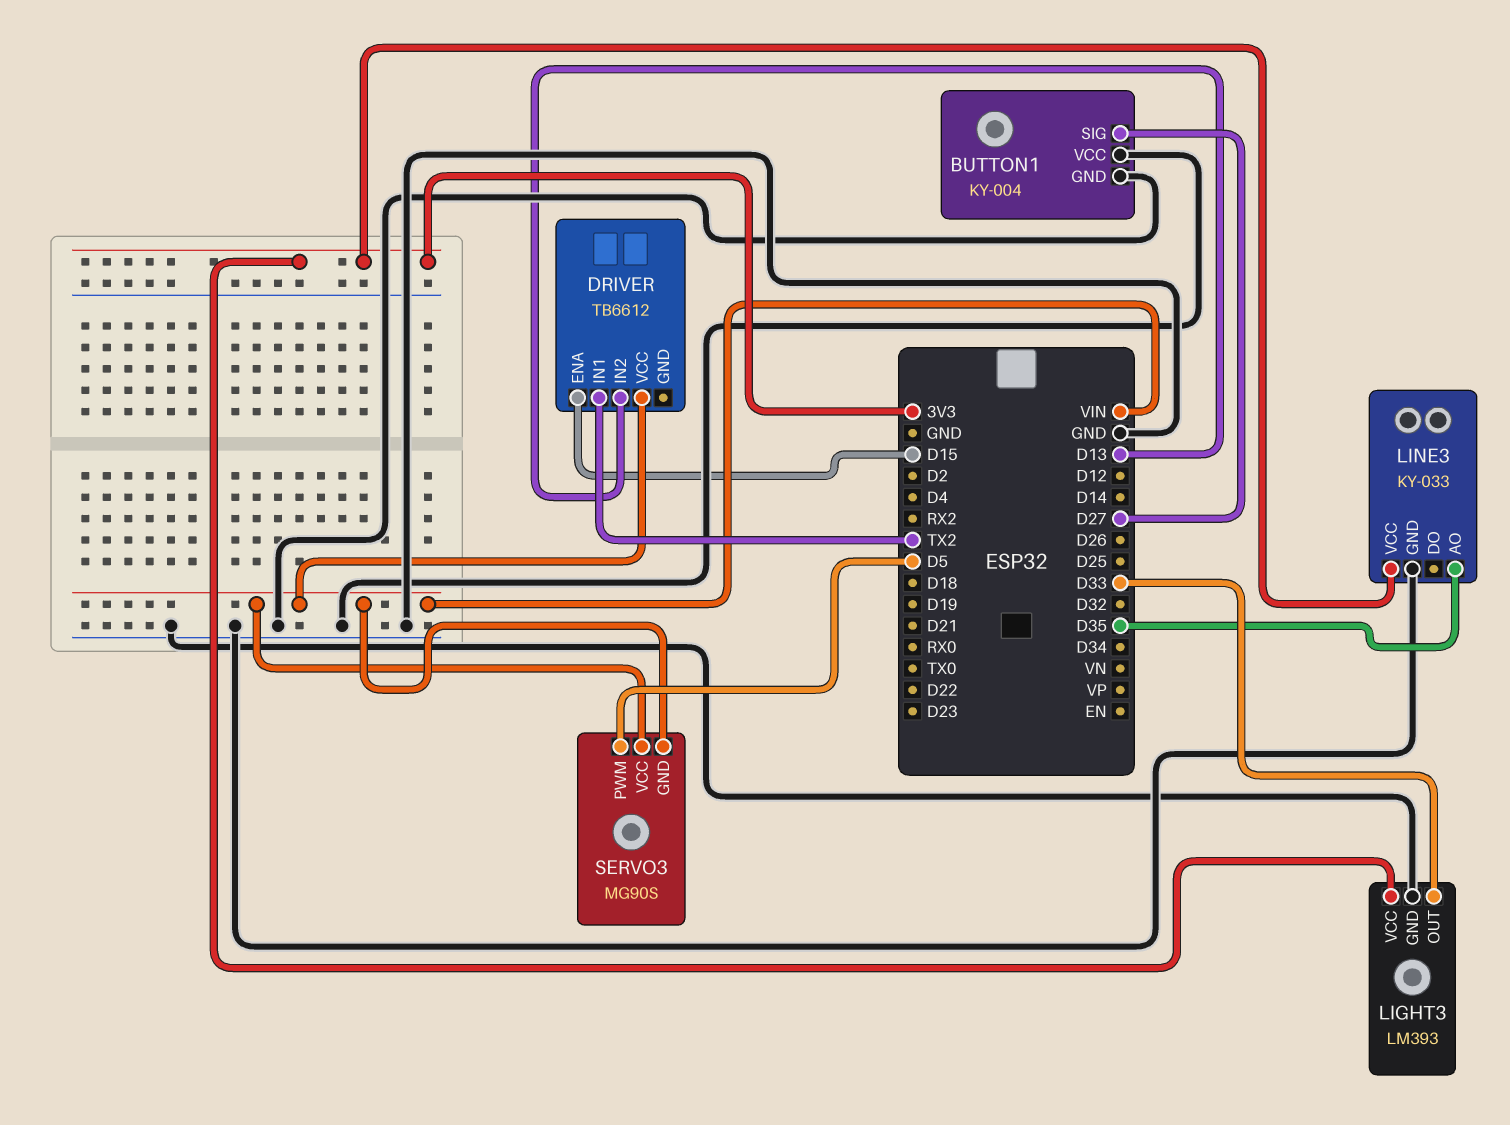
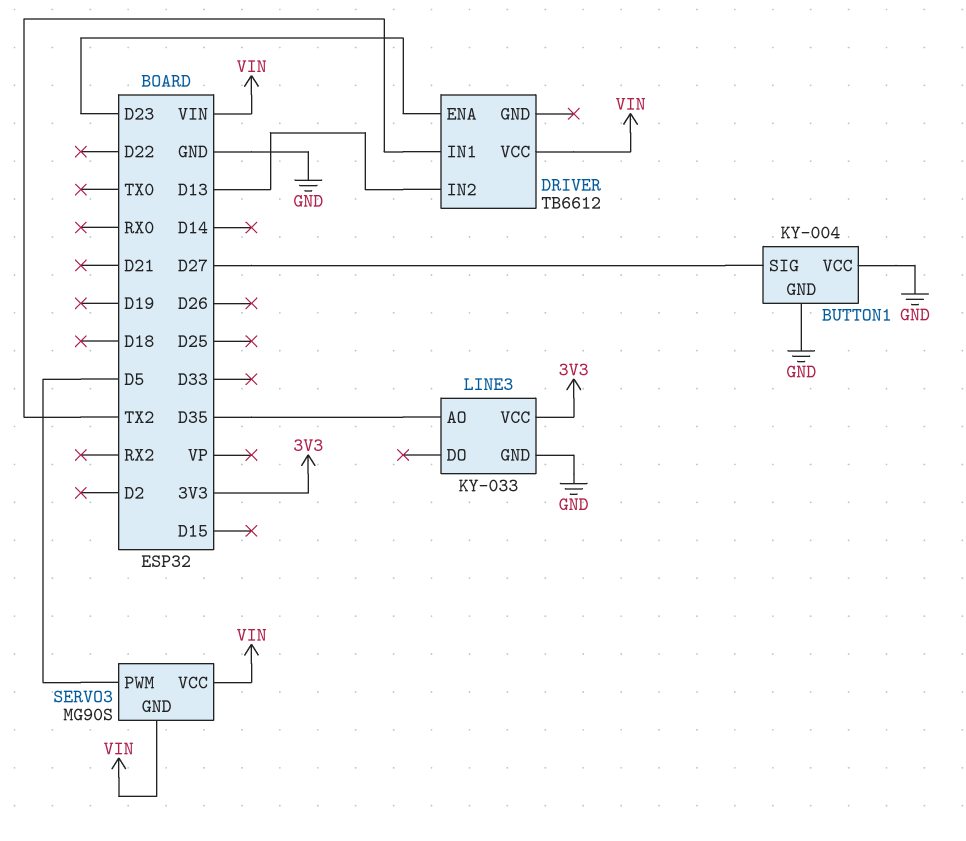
DRIVER pin ENA: D15 -> D23
LIGHT3: LM393 -> none
LIGHT3 pin GND: GND -> none
LIGHT3 pin OUT: D33 -> none
LIGHT3 pin VCC: 3V3 -> none

